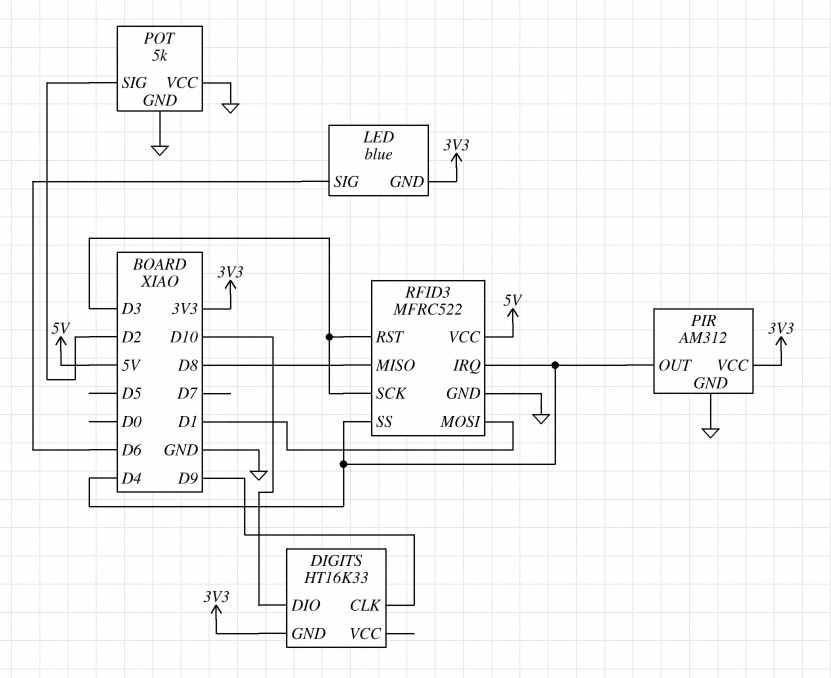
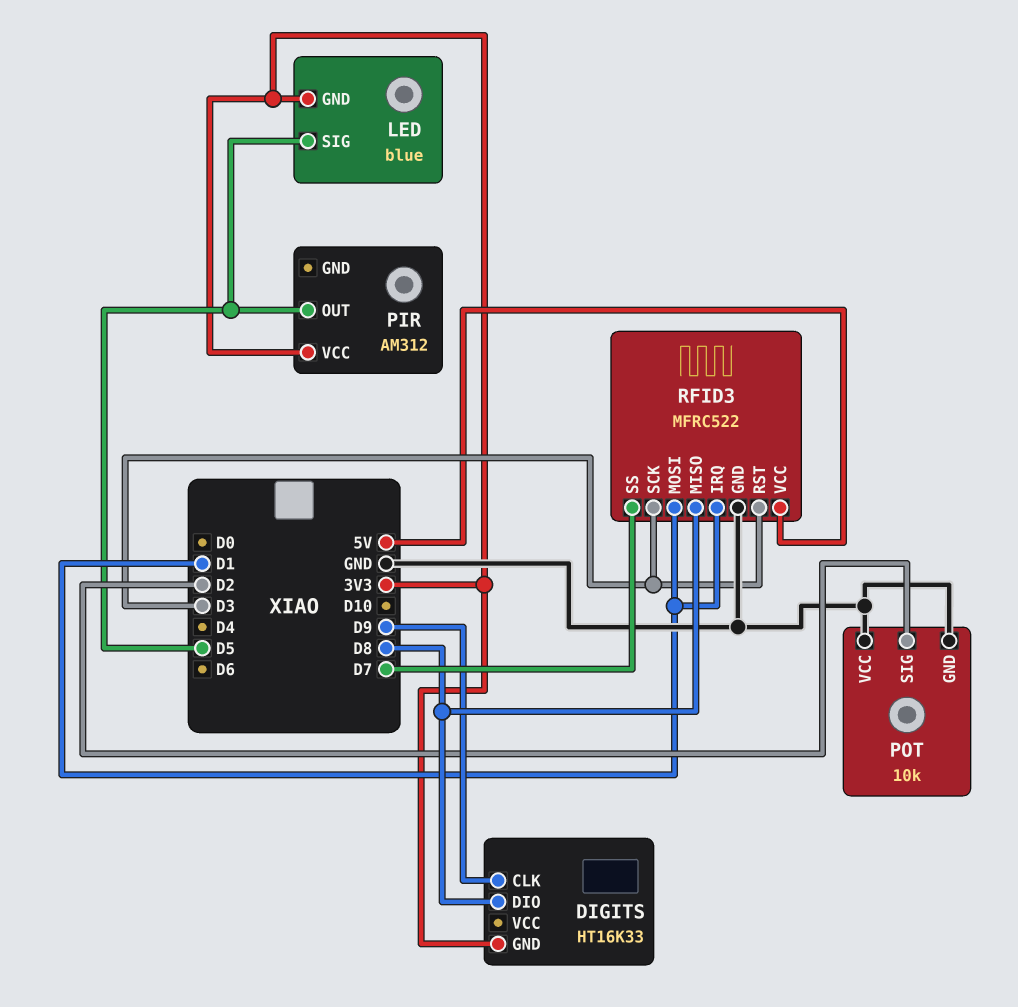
DIGITS pin DIO: D10 -> D8
LED pin SIG: D6 -> D5
PIR pin GND: GND -> none
PIR pin OUT: D4 -> D5
POT: 5k -> 10k
RFID3 pin IRQ: D4 -> D1
RFID3 pin SS: D4 -> D7

